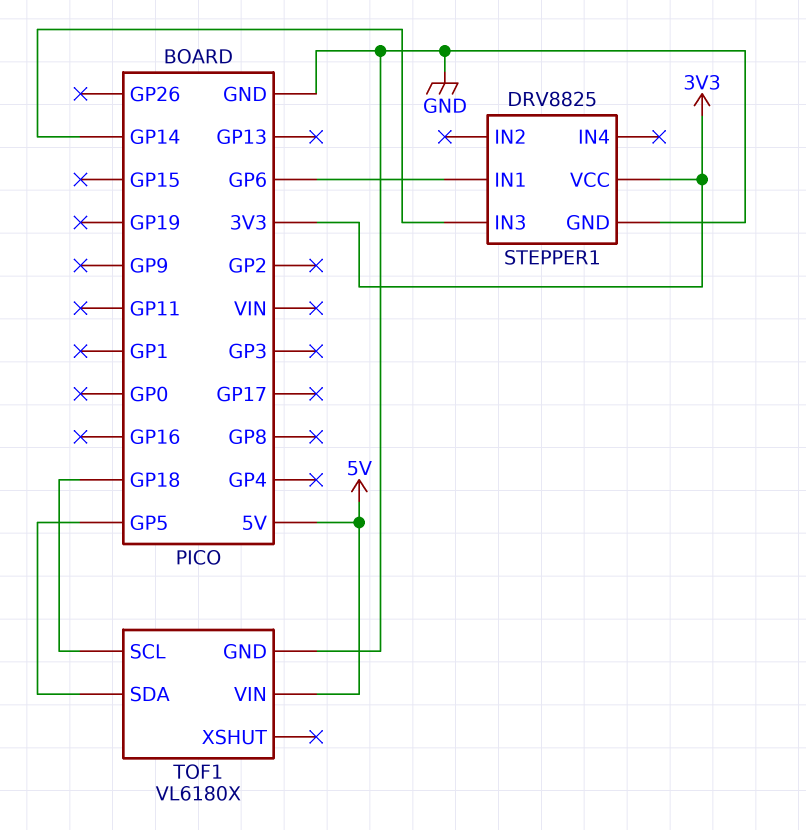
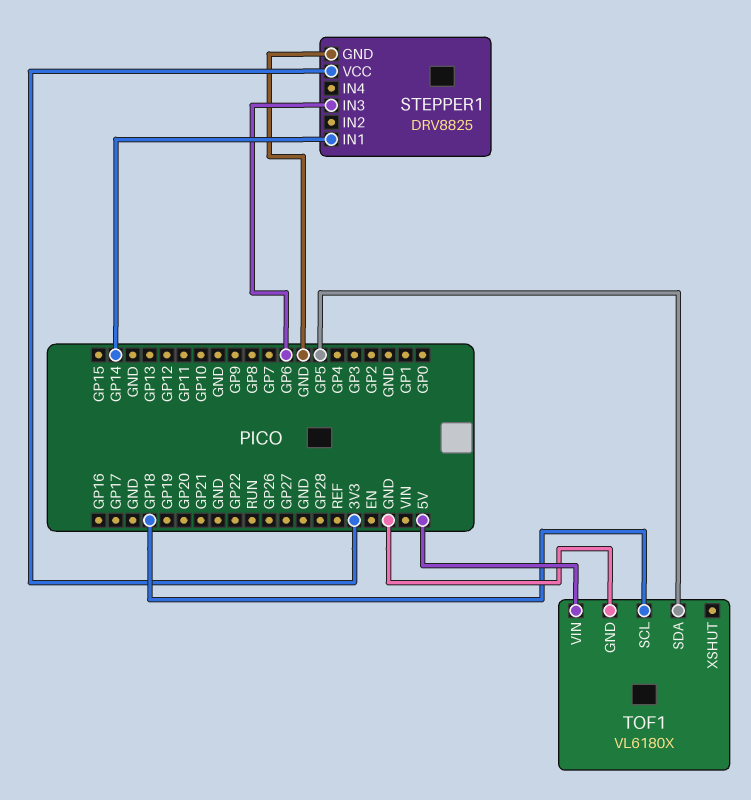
STEPPER1 pin IN1: GP6 -> GP14
STEPPER1 pin IN3: GP14 -> GP6

